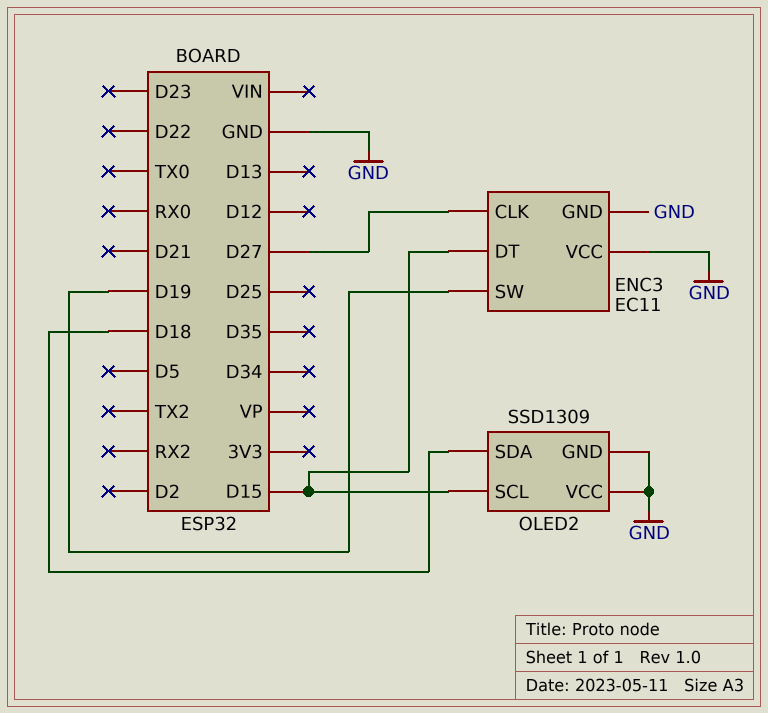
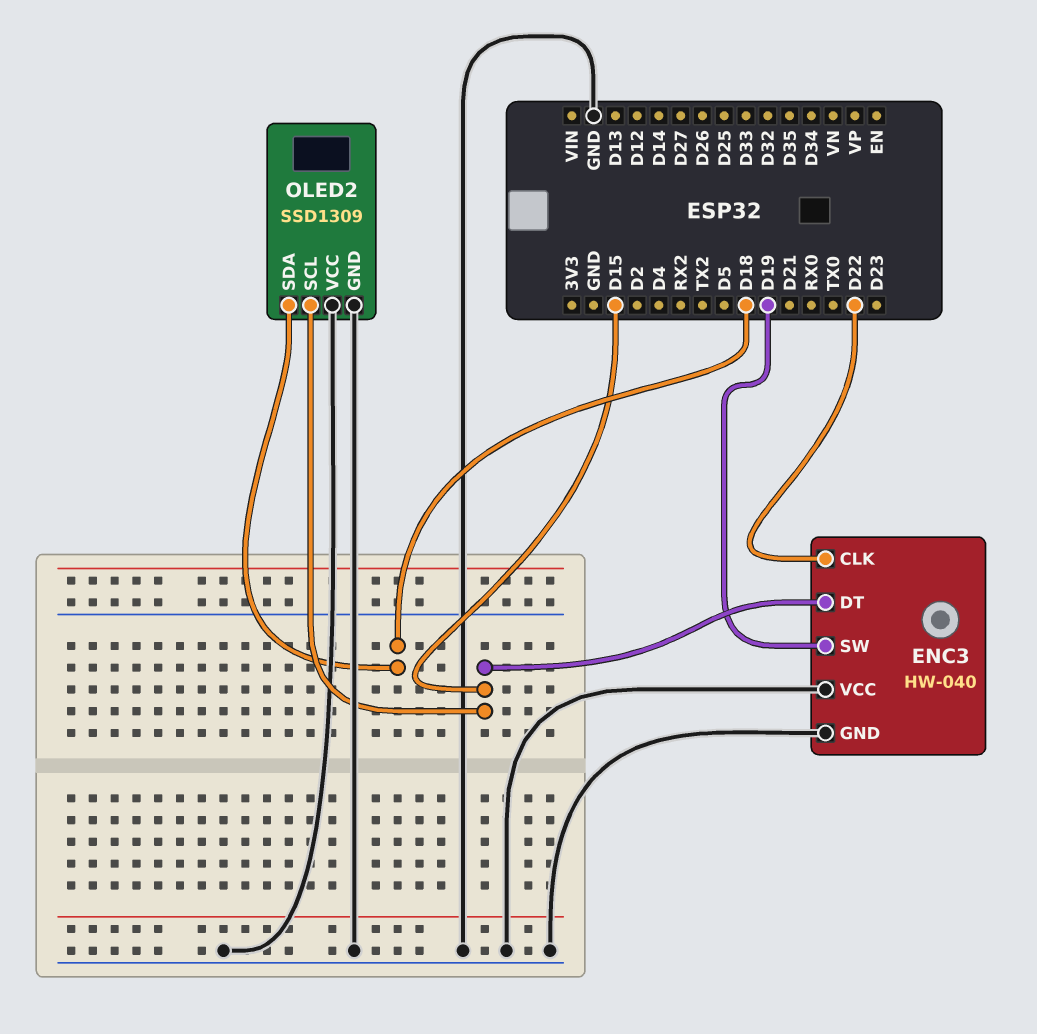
ENC3: EC11 -> HW-040
ENC3 pin CLK: D27 -> D22

